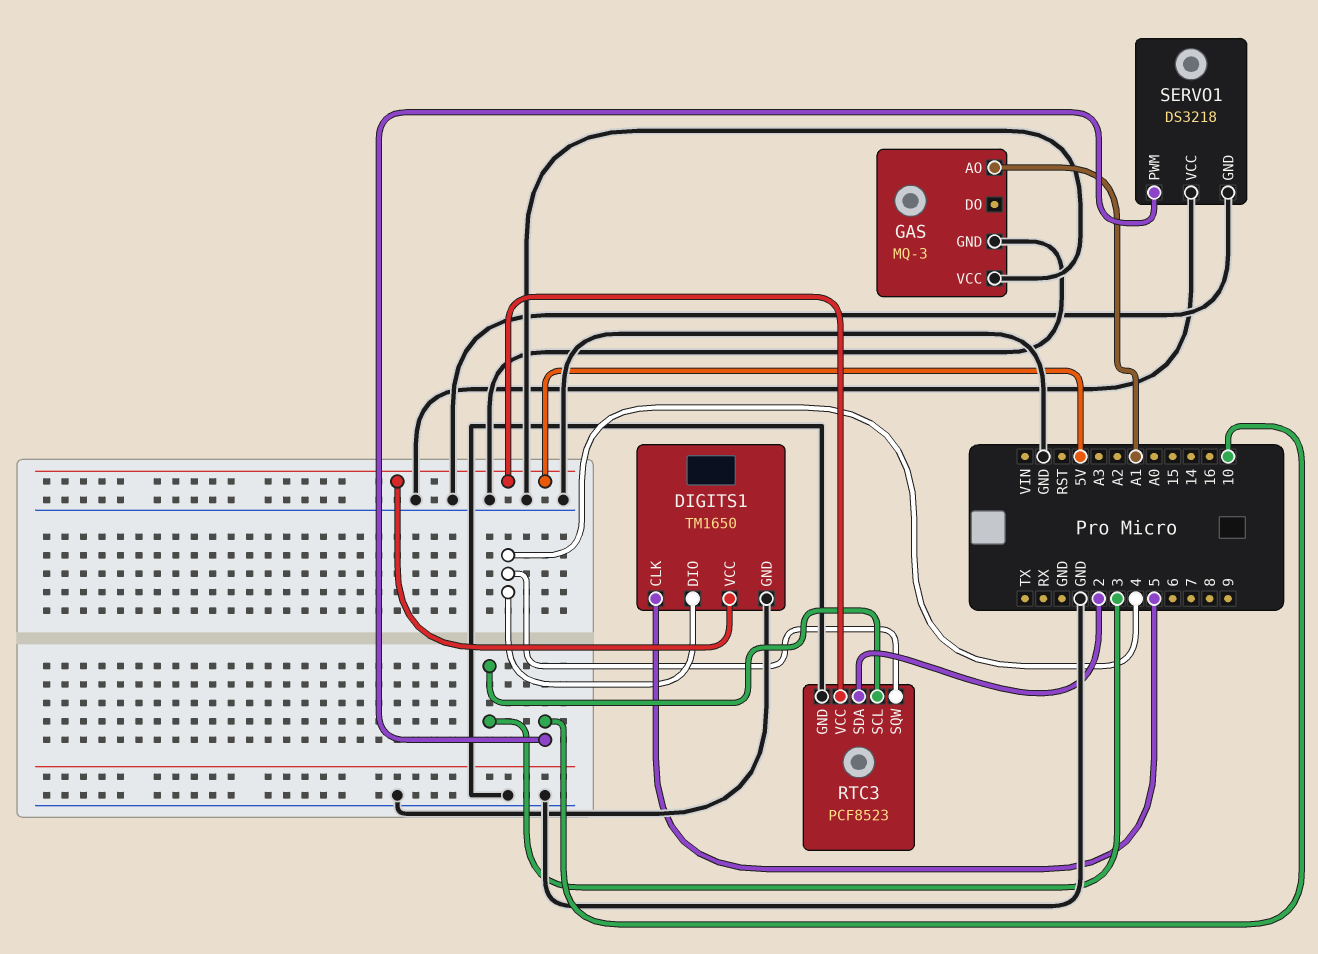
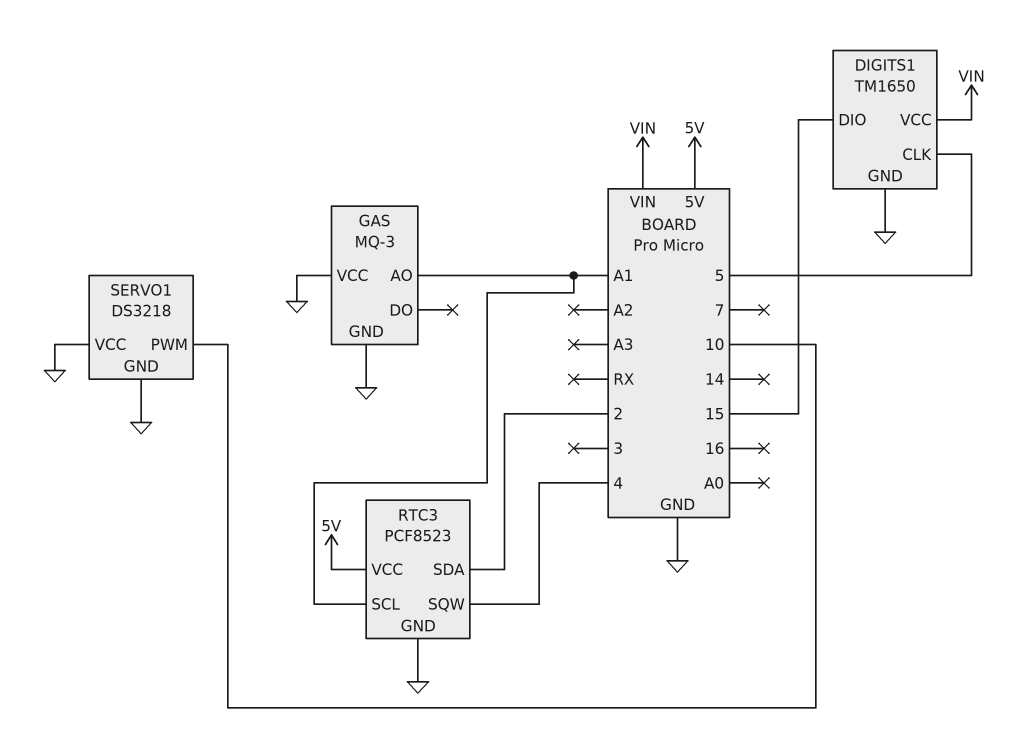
DIGITS1 pin DIO: 4 -> 15
DIGITS1 pin VCC: 5V -> VIN
RTC3 pin SCL: 3 -> A1

